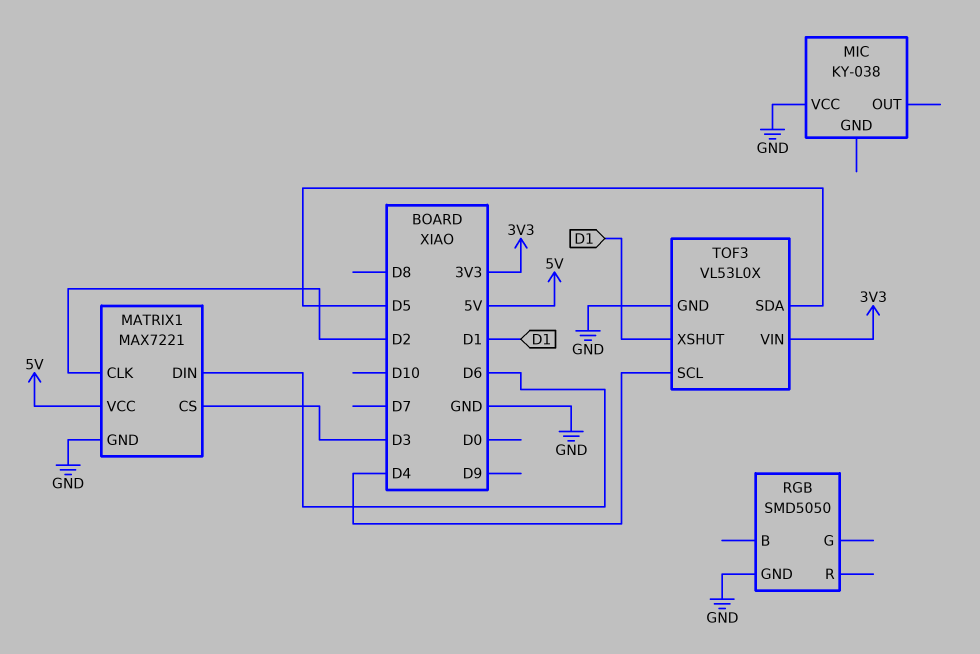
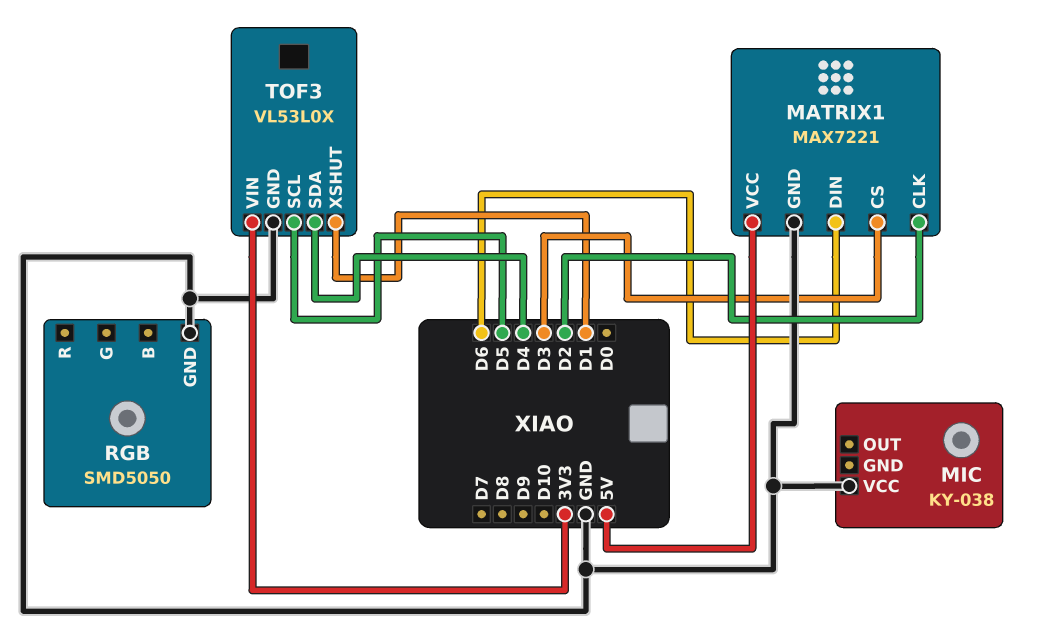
TOF3 pin SCL: D4 -> D5
TOF3 pin SDA: D5 -> D4

